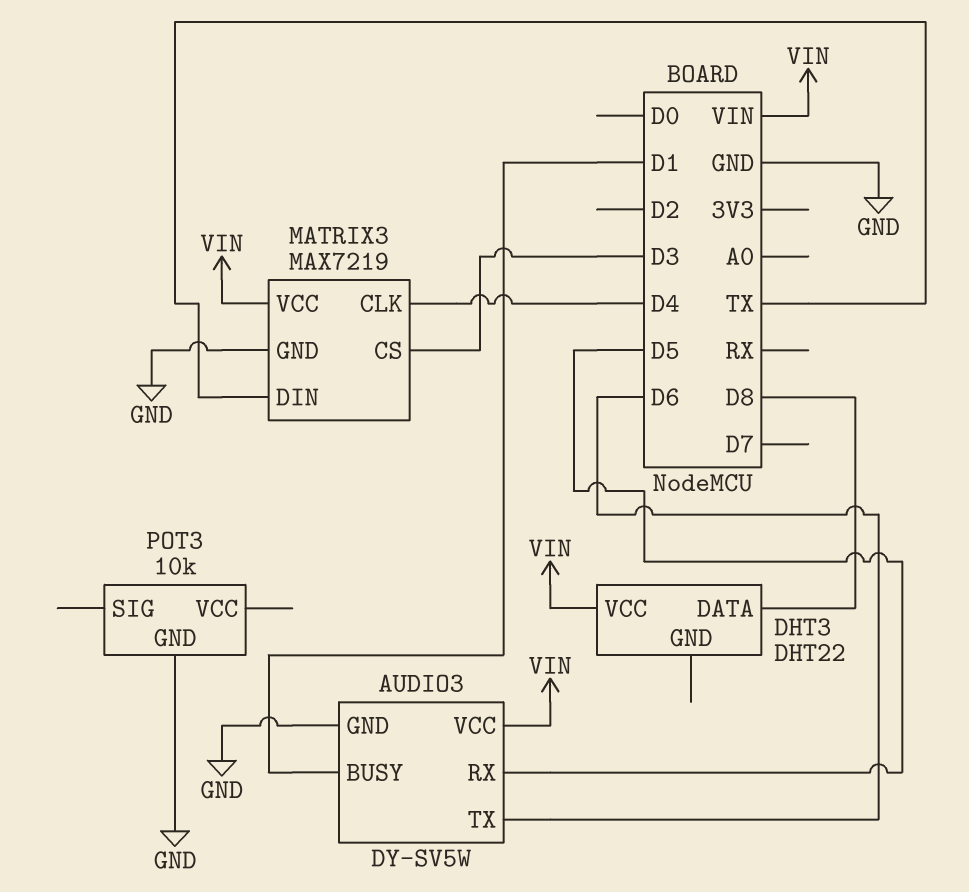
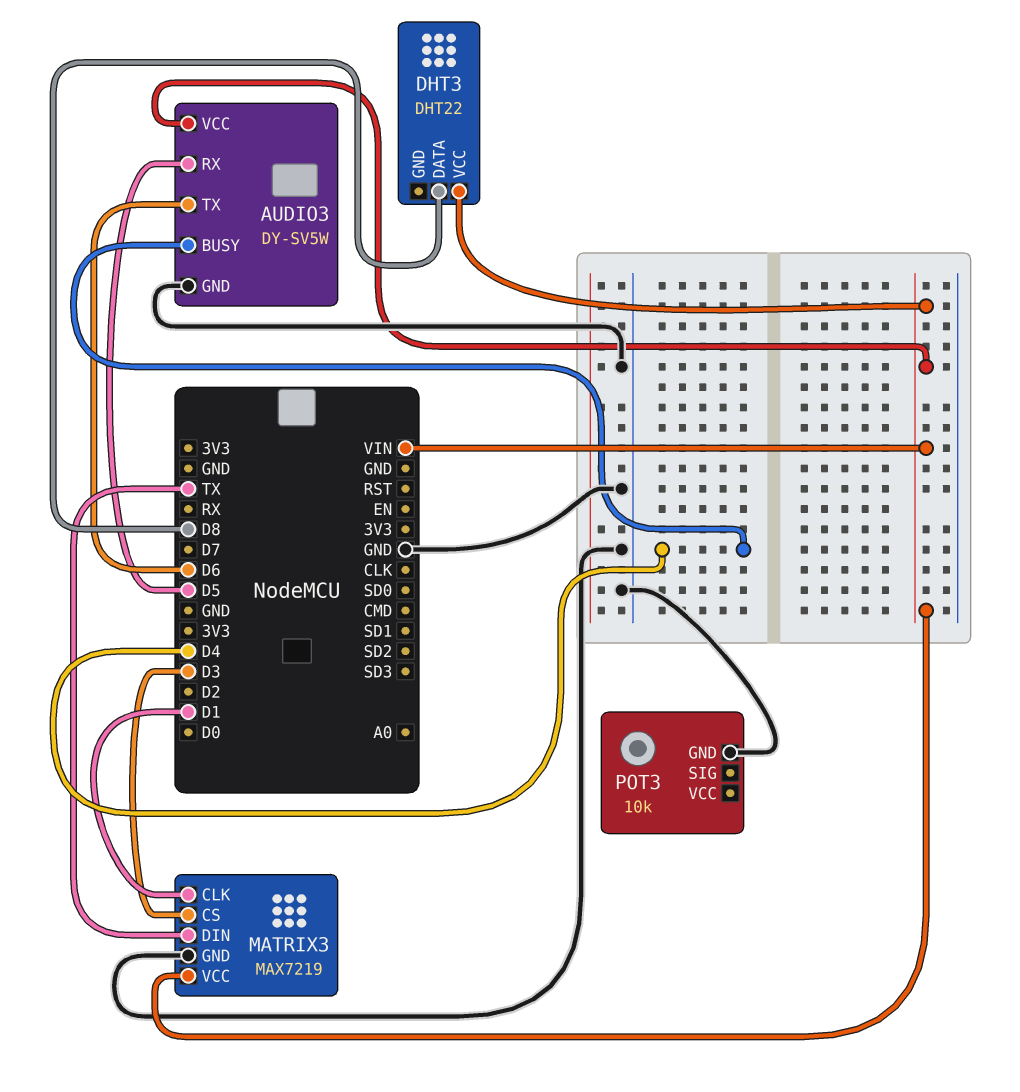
AUDIO3 pin BUSY: D1 -> D4
MATRIX3 pin CLK: D4 -> D1

